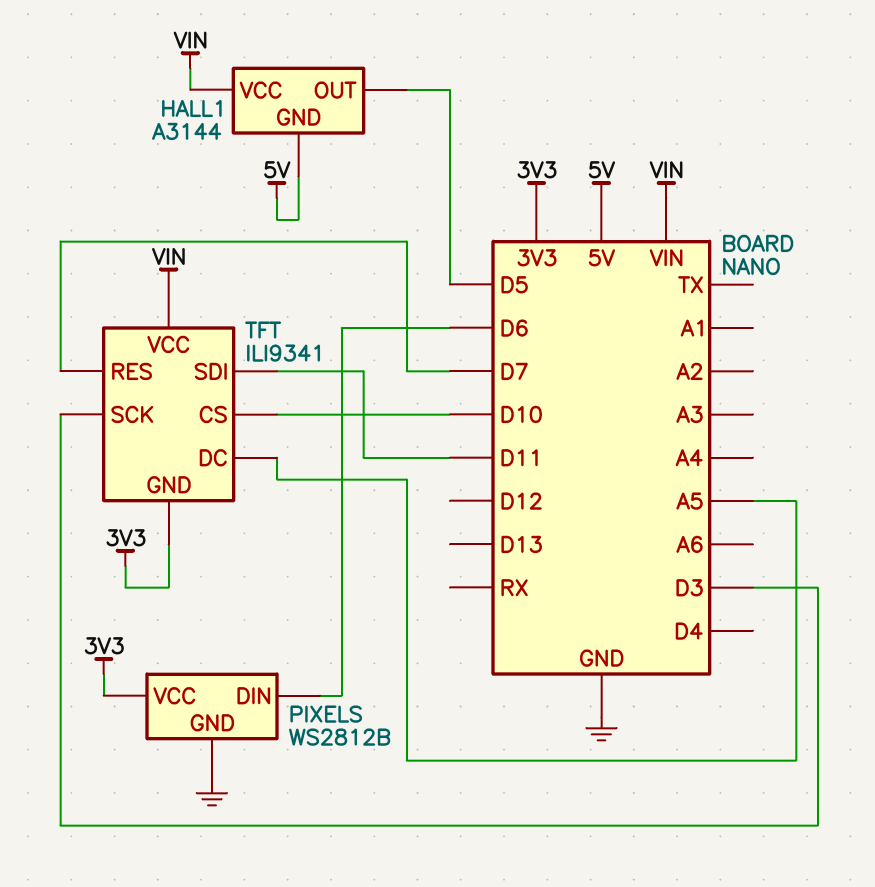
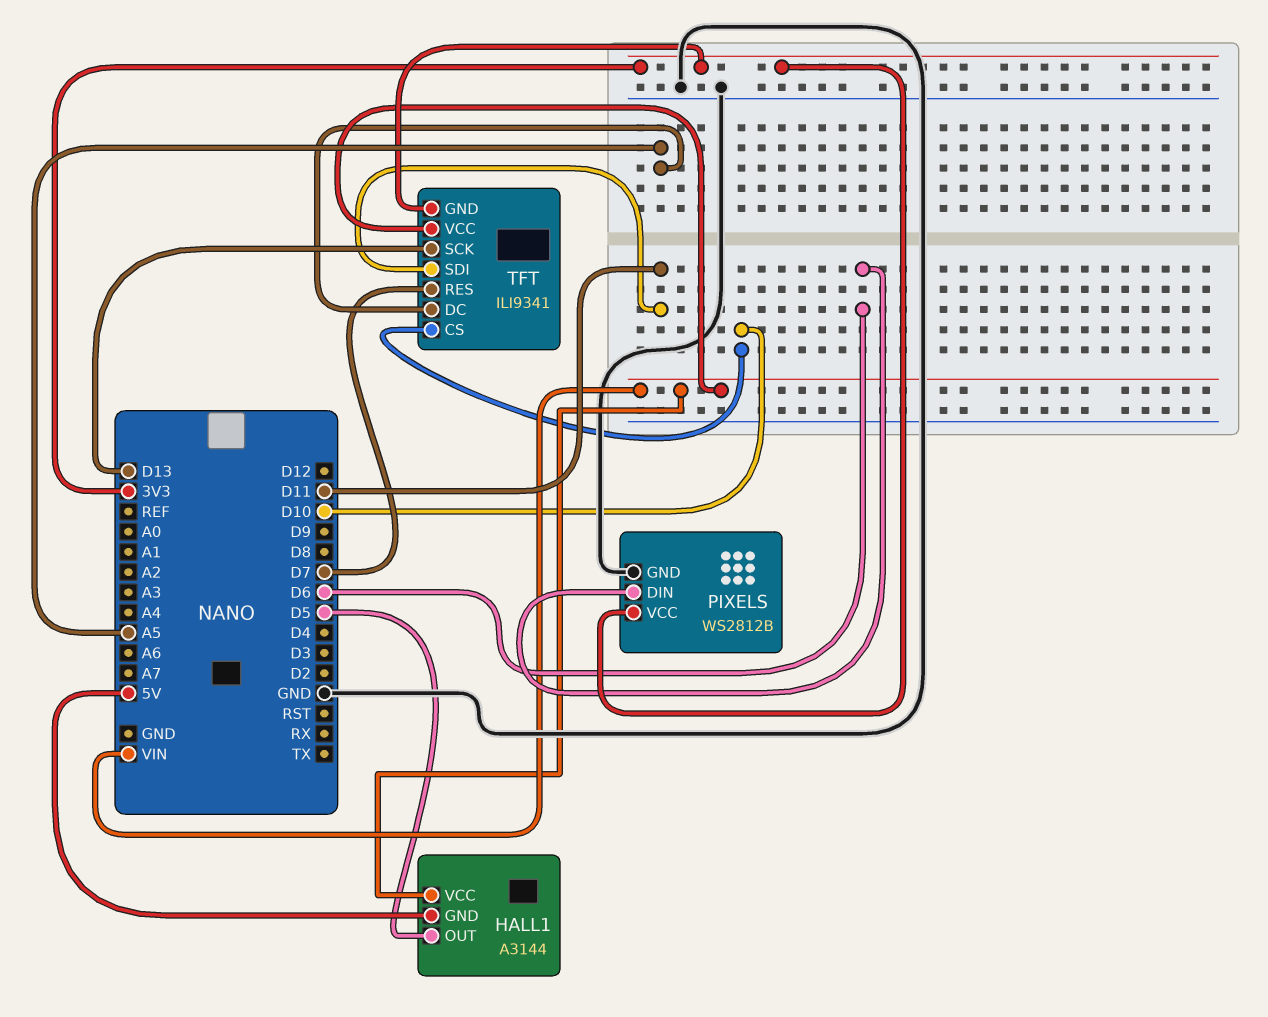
TFT pin SCK: D3 -> D13

